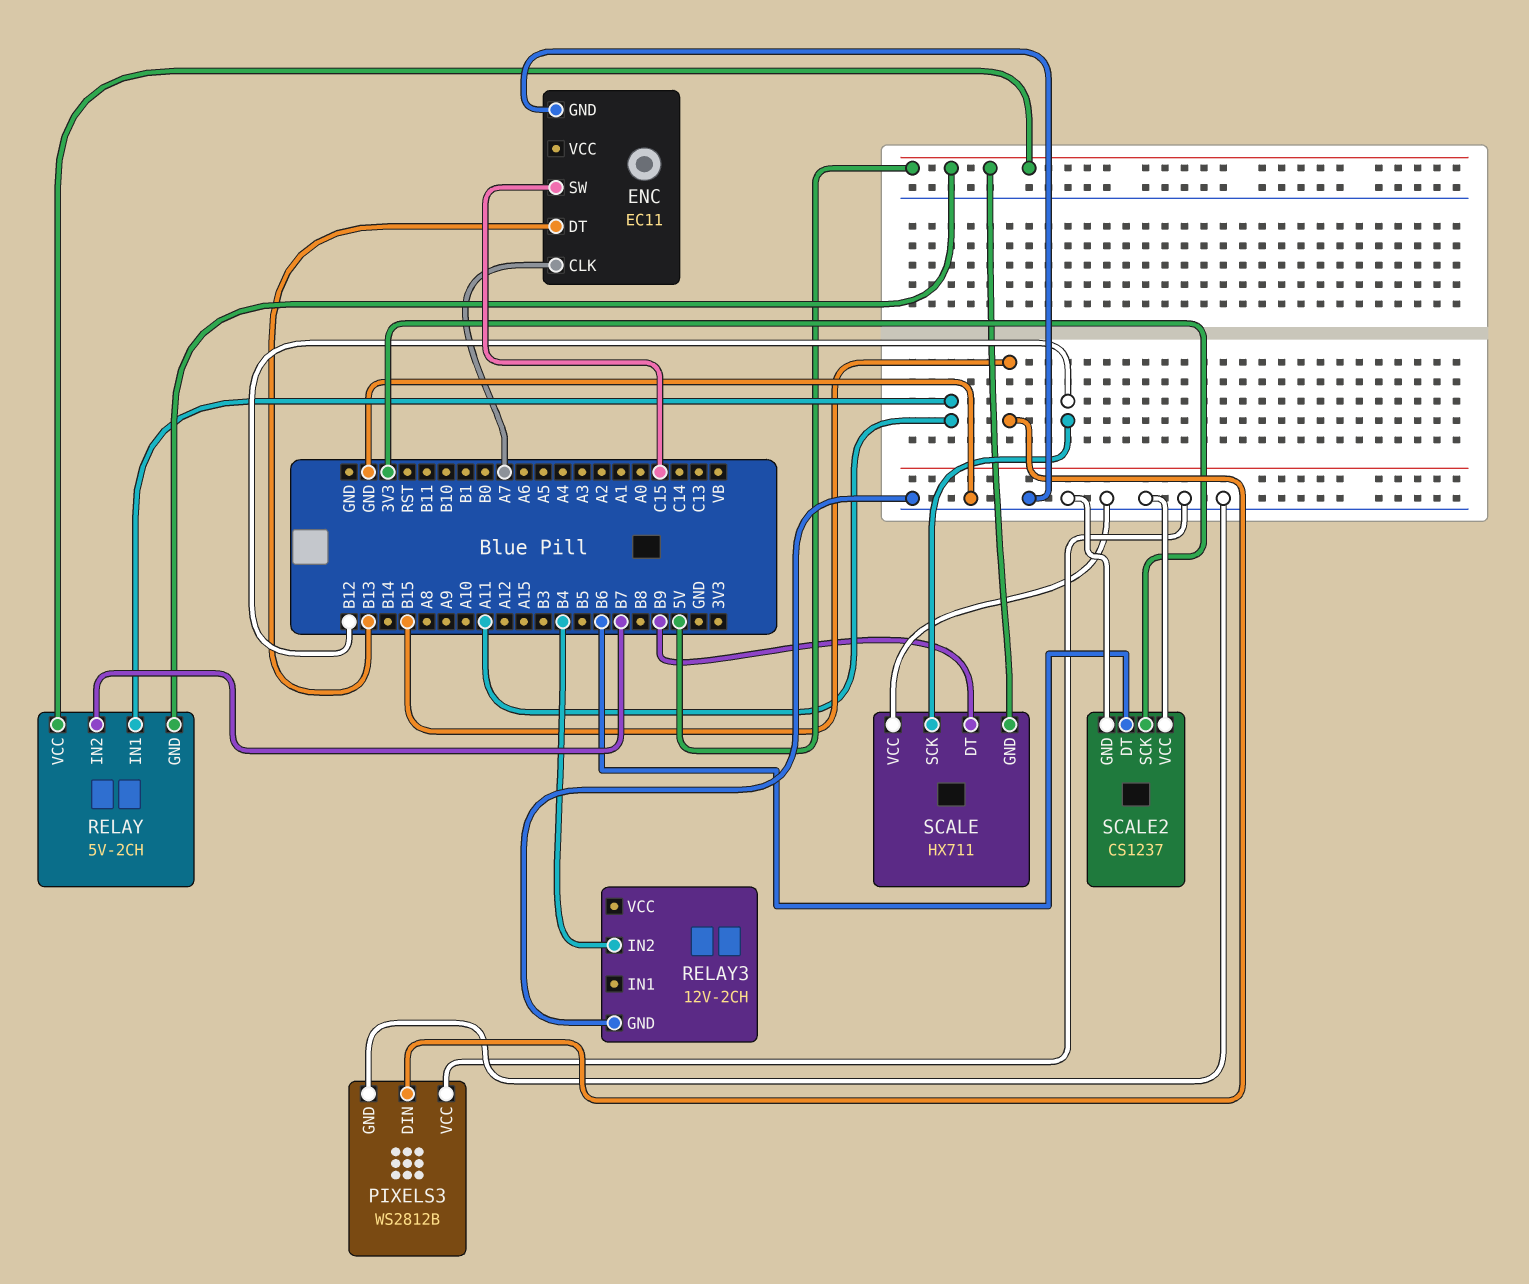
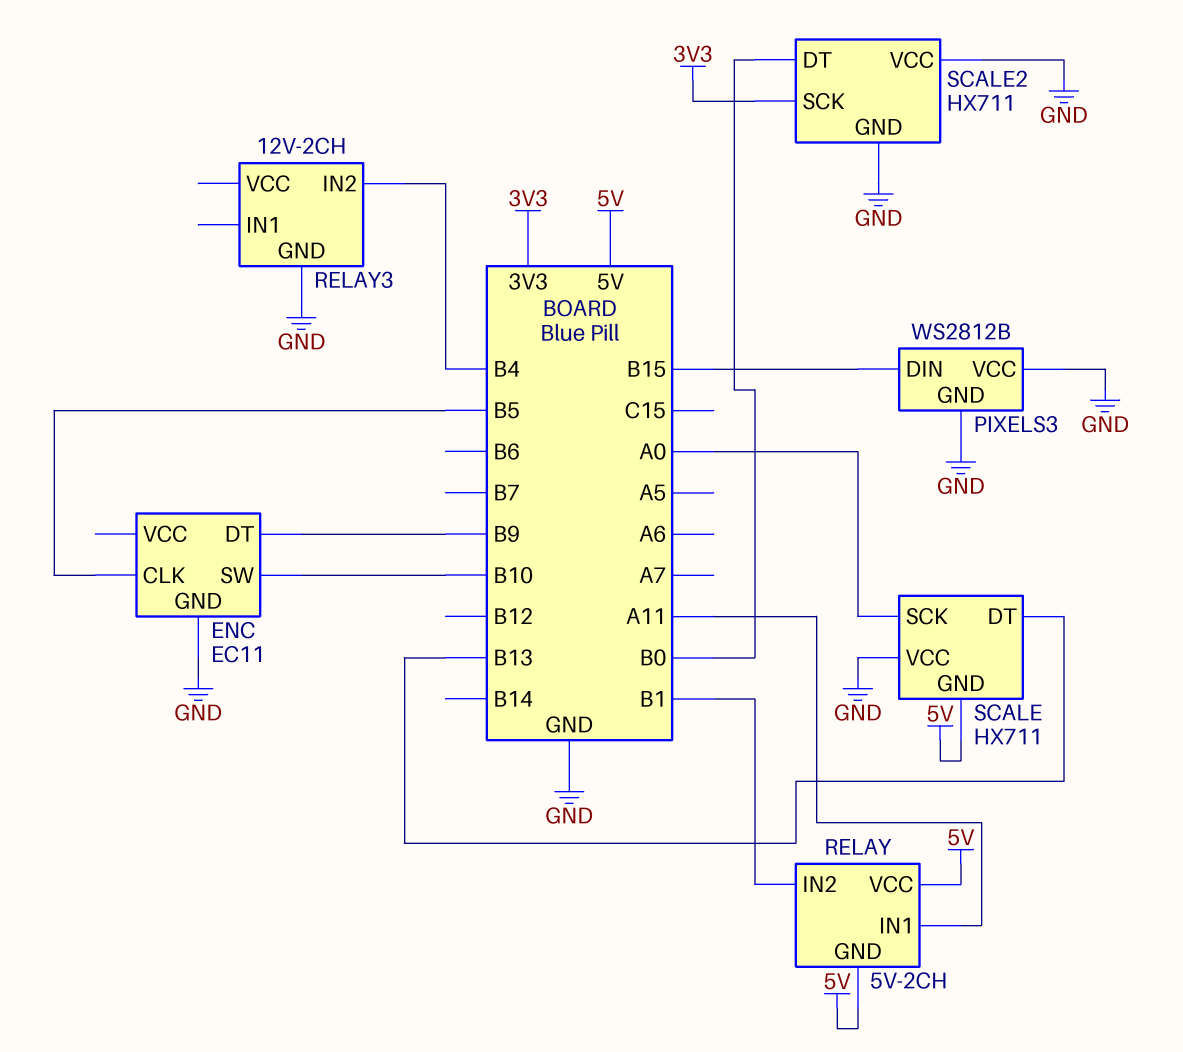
ENC pin CLK: A7 -> B5
ENC pin DT: B13 -> B9
ENC pin SW: C15 -> B10
RELAY pin IN2: B7 -> B1
SCALE pin DT: B9 -> B13
SCALE pin SCK: B12 -> A0
SCALE2: CS1237 -> HX711
SCALE2 pin DT: B6 -> B0

